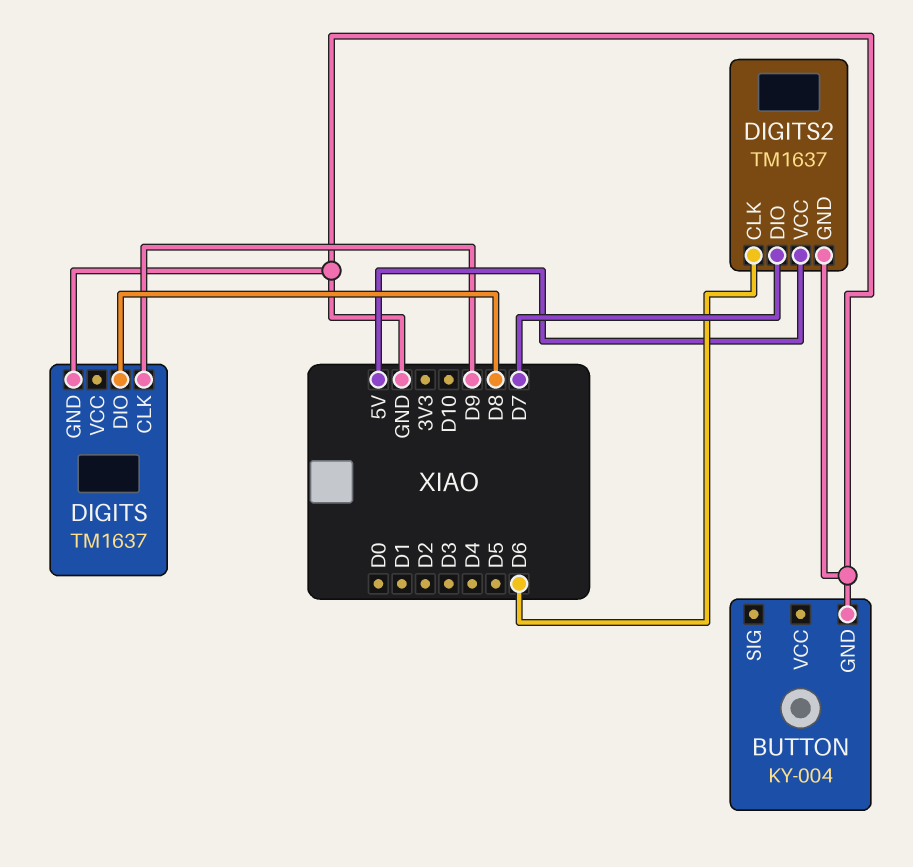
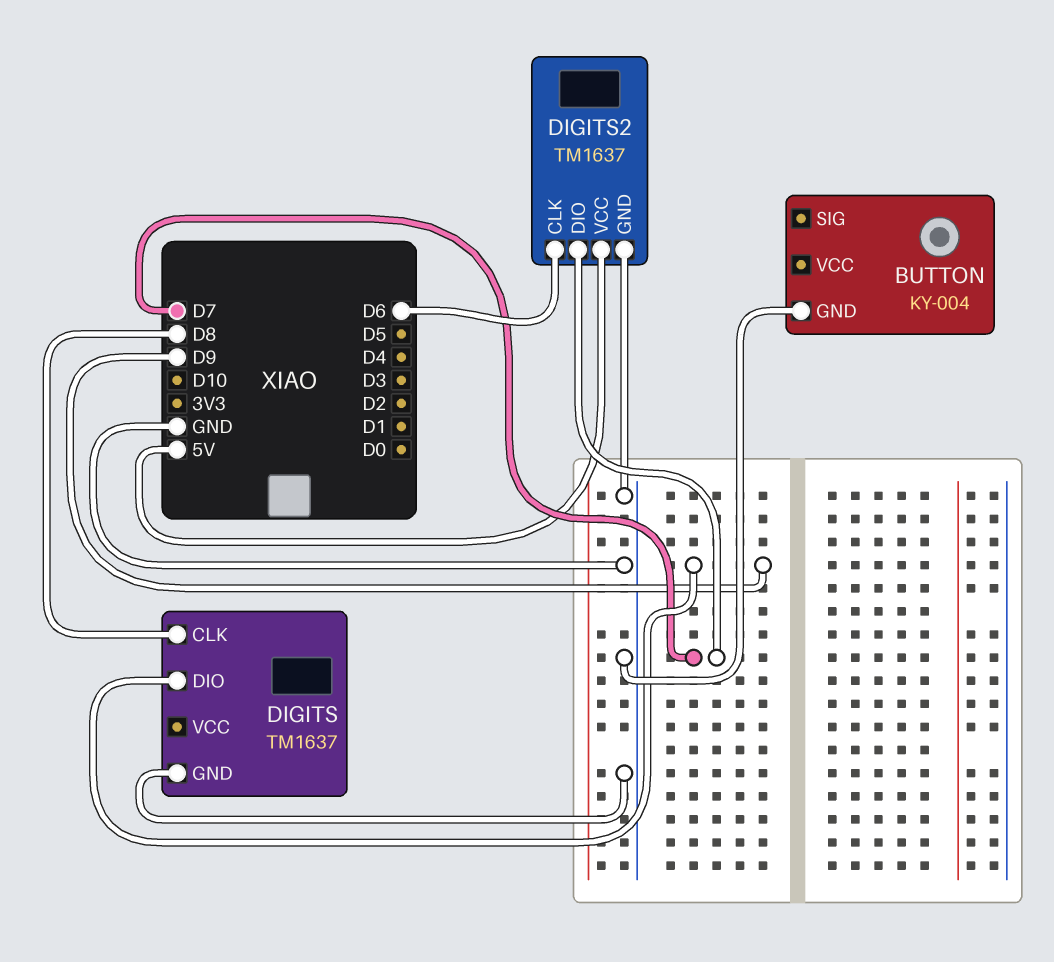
DIGITS pin CLK: D9 -> D8
DIGITS pin DIO: D8 -> D9

